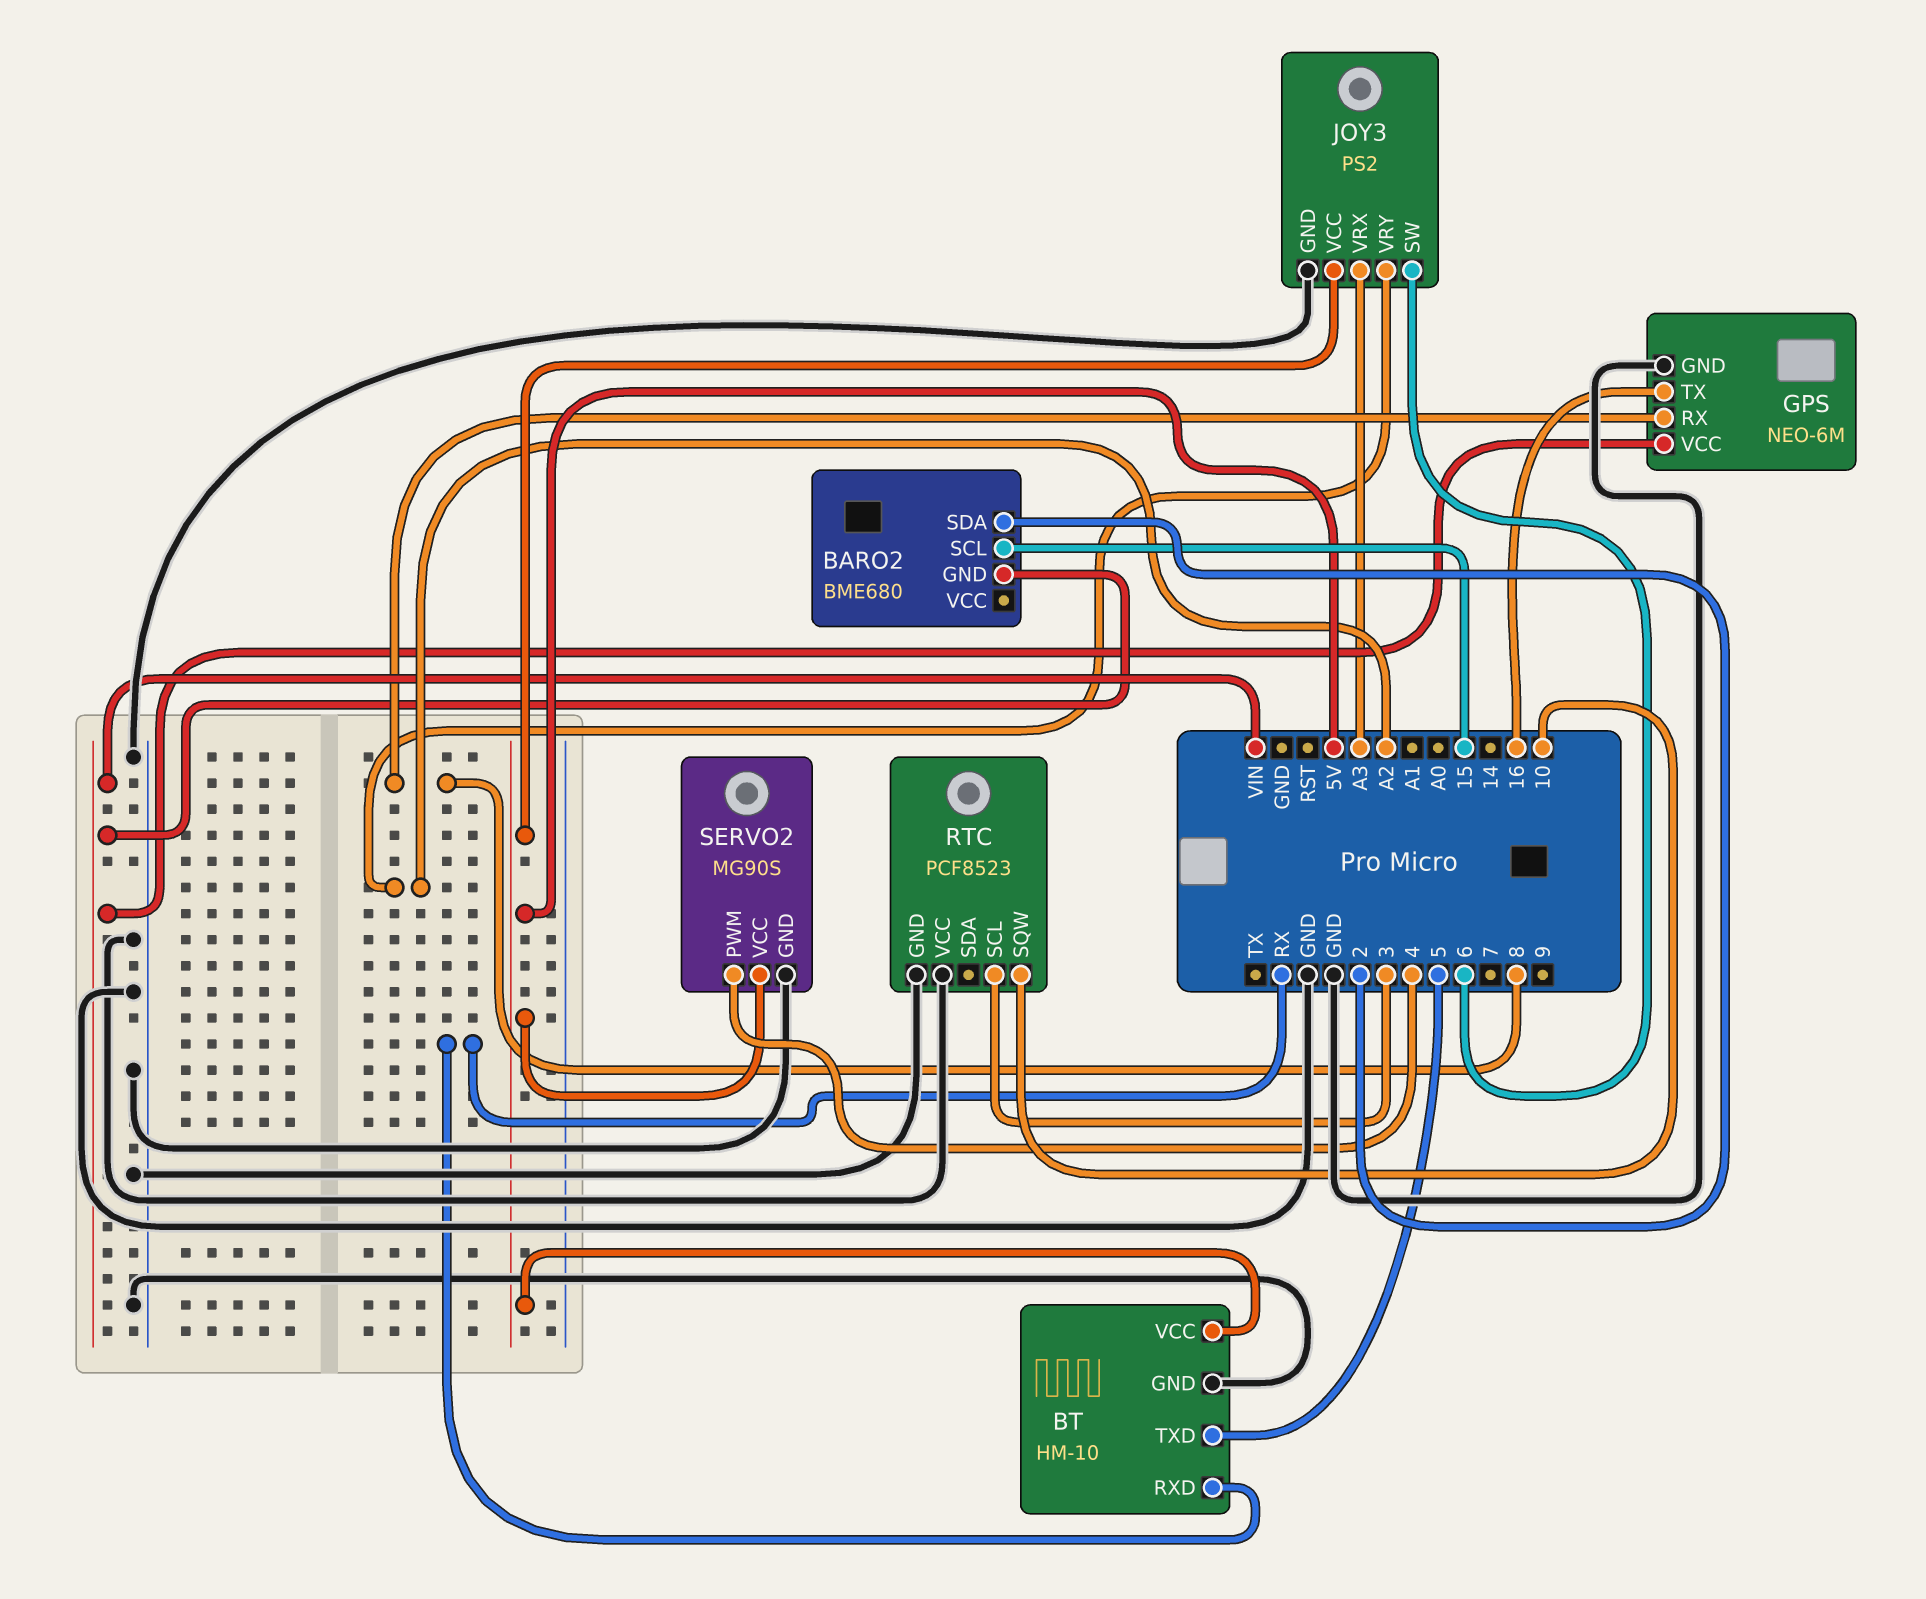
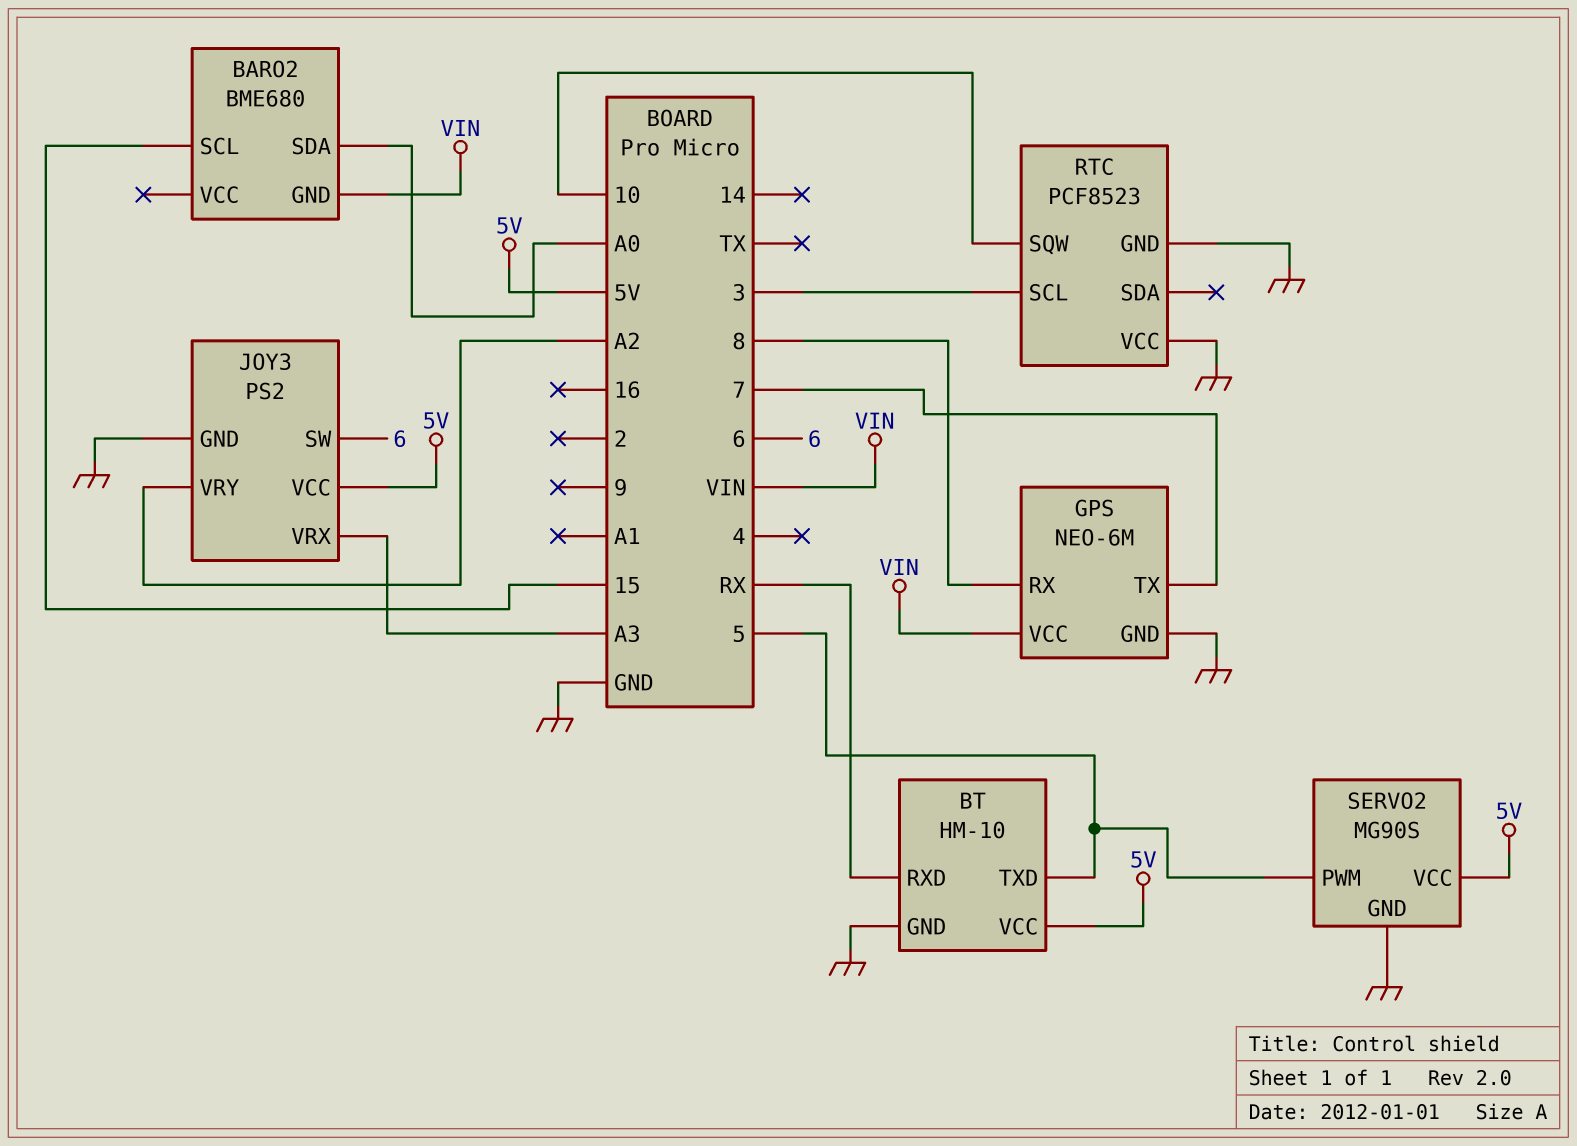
BARO2 pin SDA: 2 -> A0
GPS pin TX: 16 -> 7
SERVO2 pin PWM: 4 -> 5

